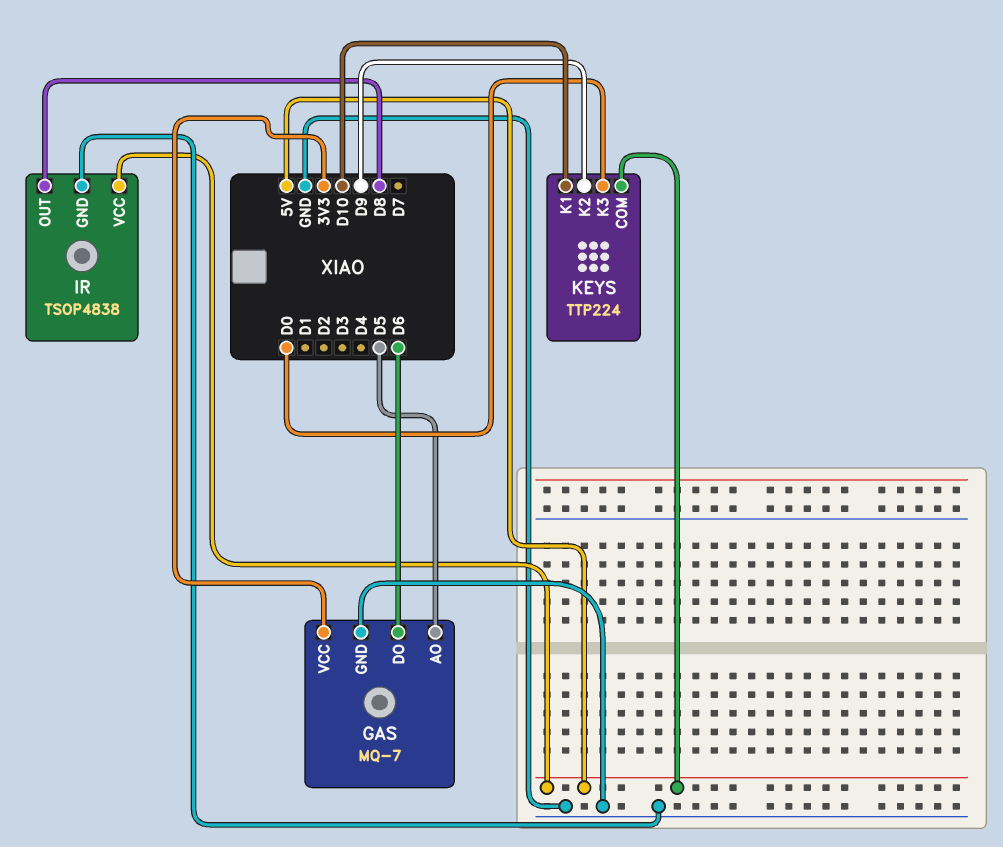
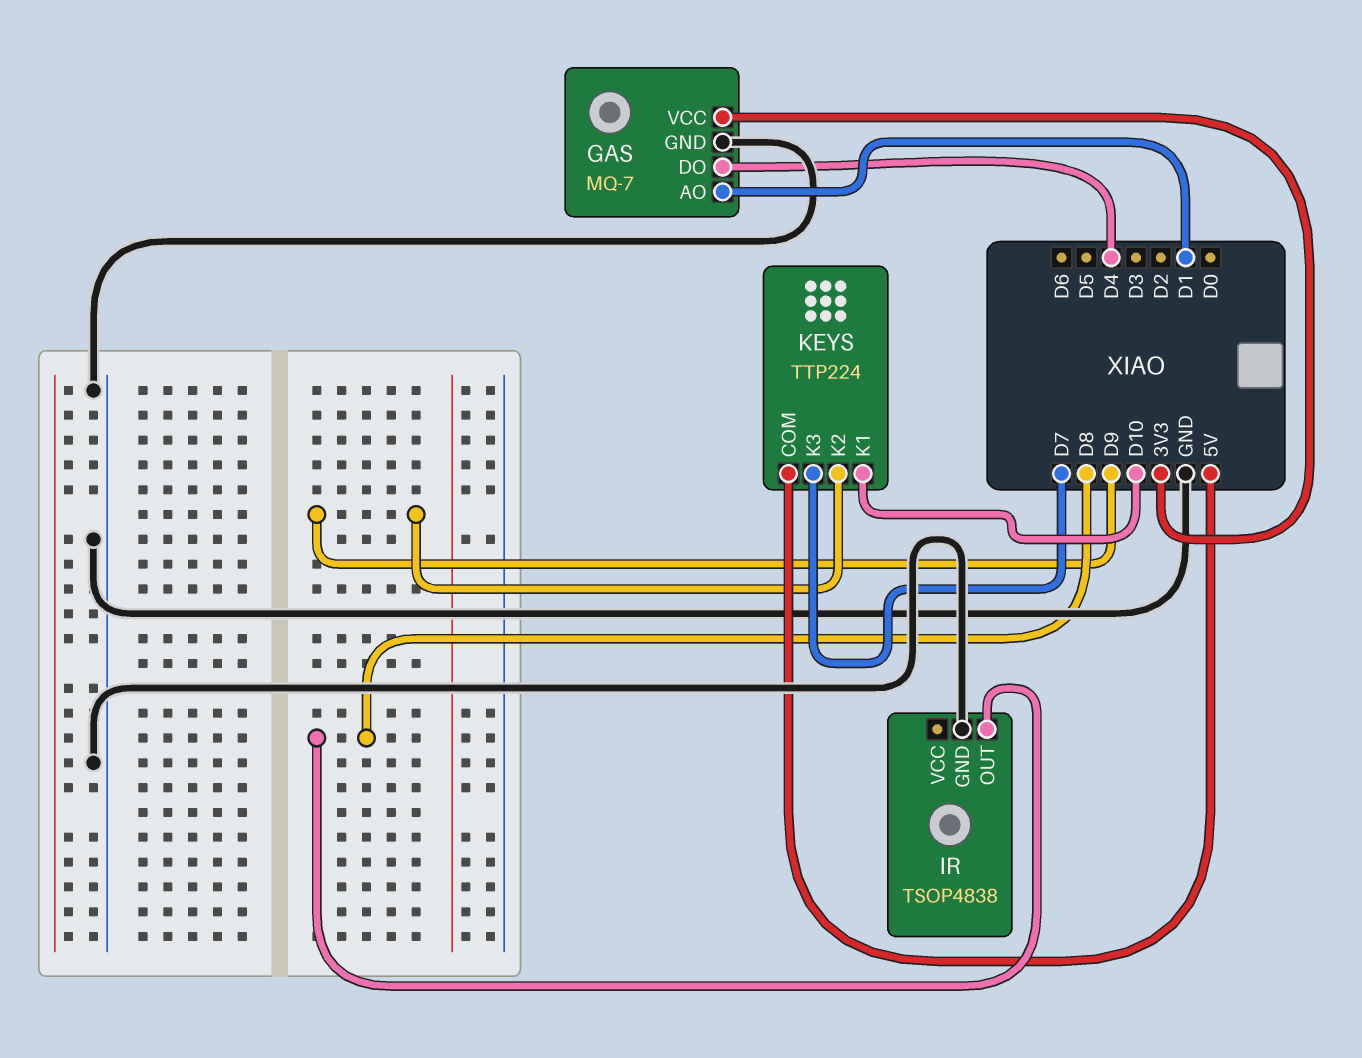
GAS pin AO: D5 -> D1
GAS pin DO: D6 -> D4
IR pin VCC: 5V -> none
KEYS pin K3: D0 -> D7

